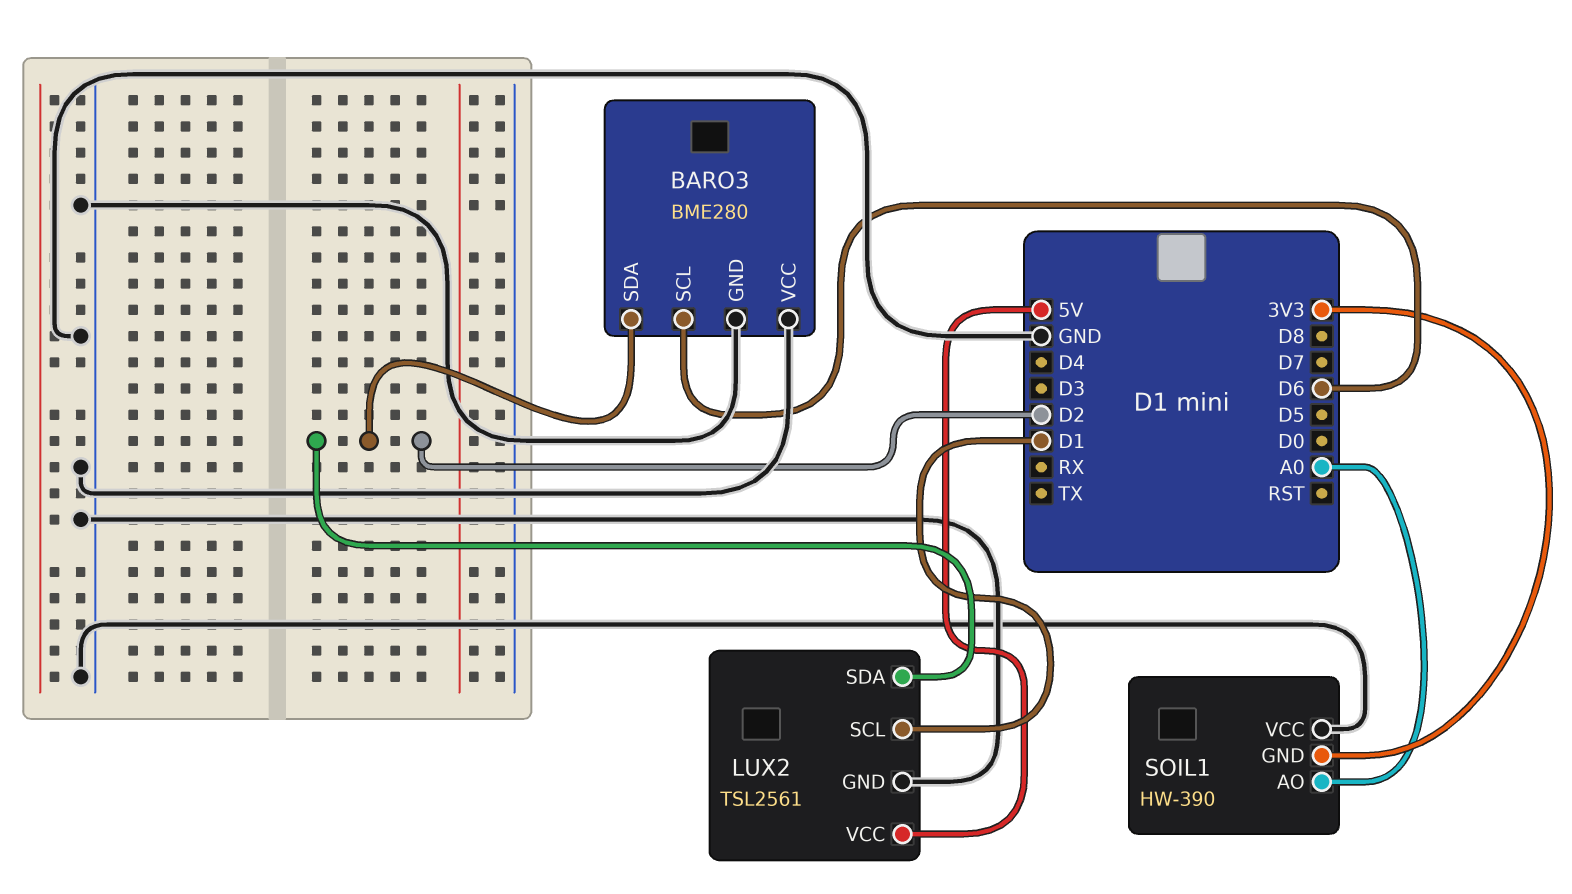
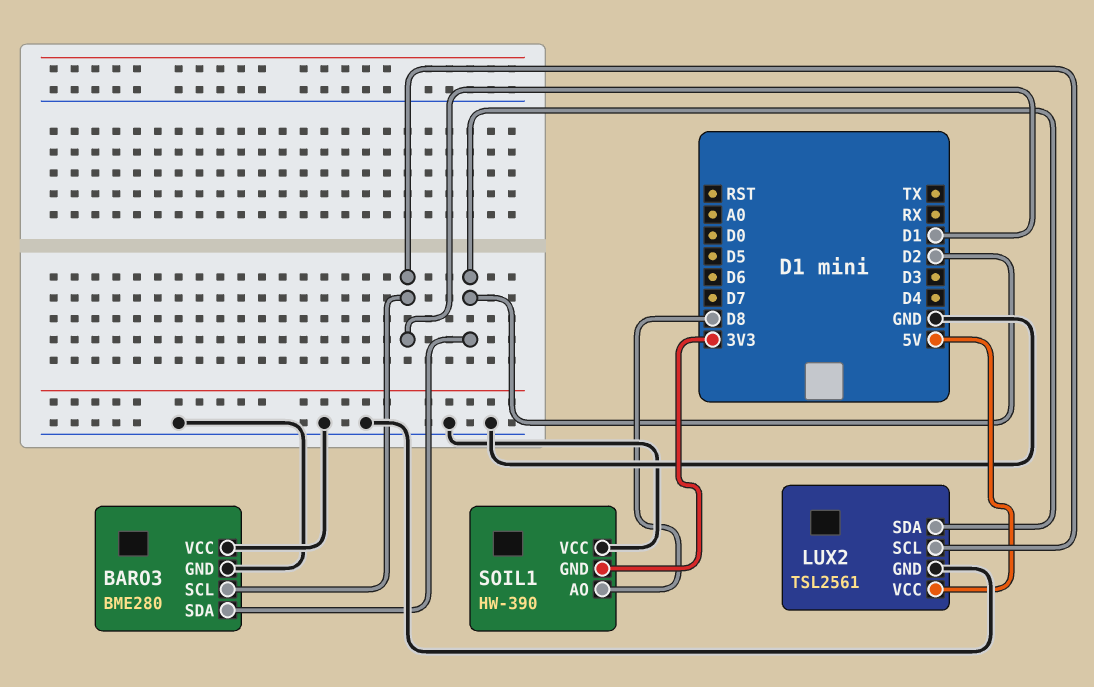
BARO3 pin SCL: D6 -> D1
SOIL1 pin AO: A0 -> D8

